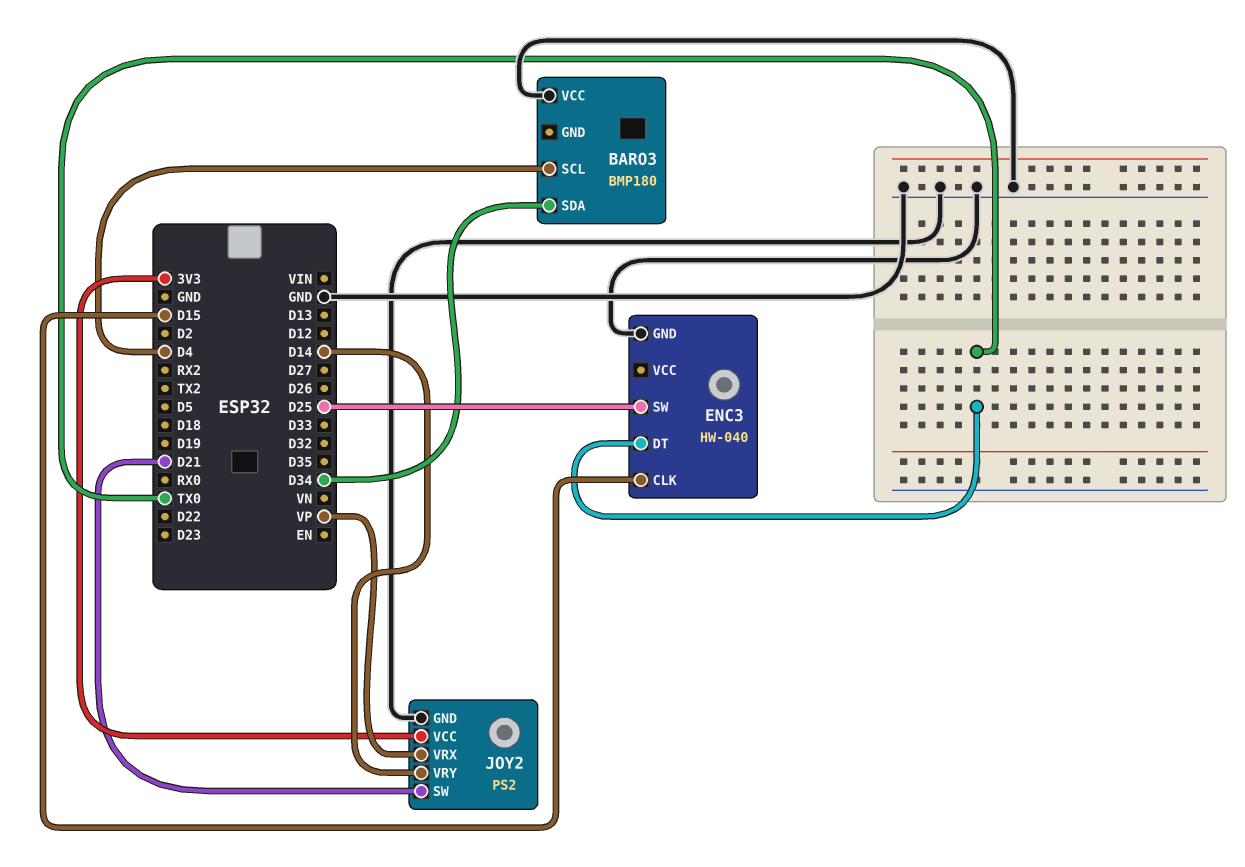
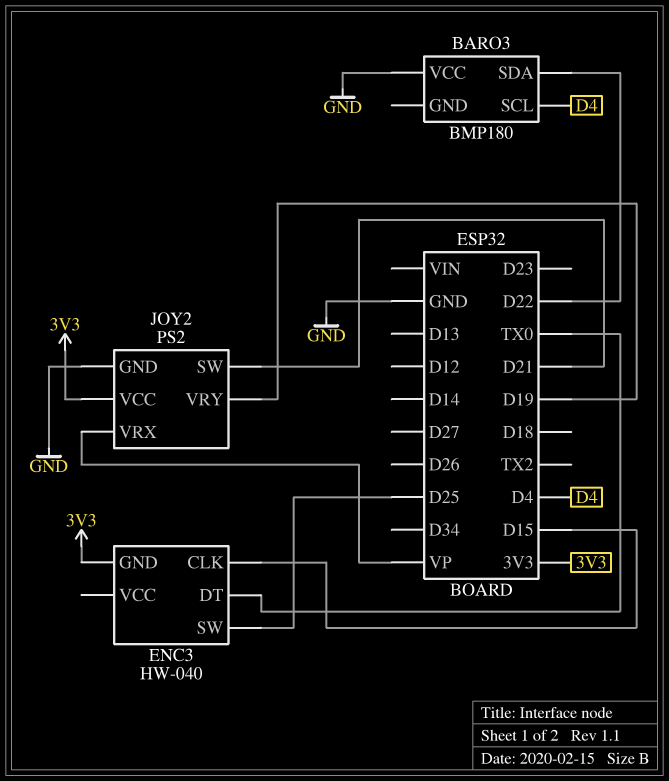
BARO3 pin SDA: D34 -> D22
ENC3 pin GND: GND -> 3V3
JOY2 pin VRY: D14 -> D19

